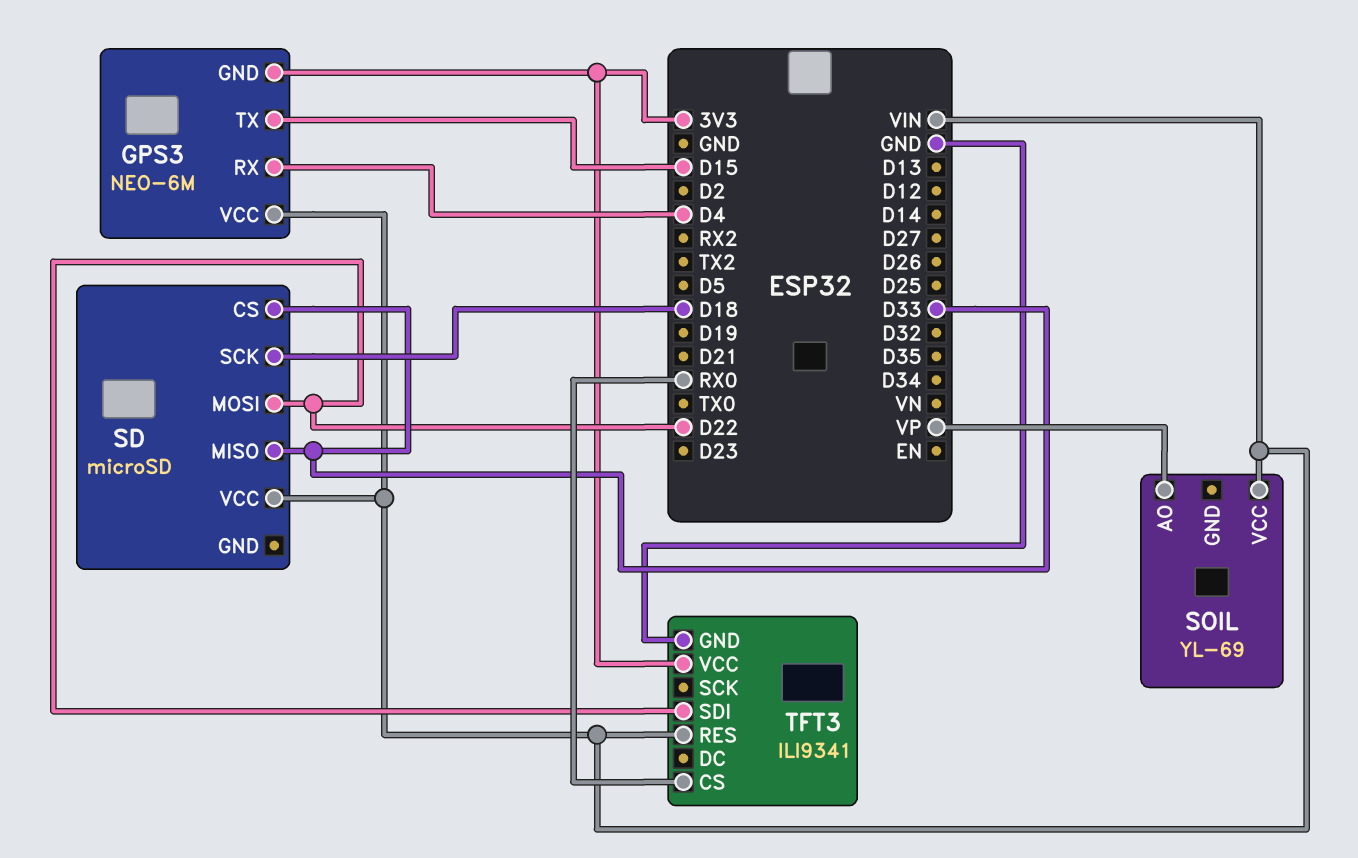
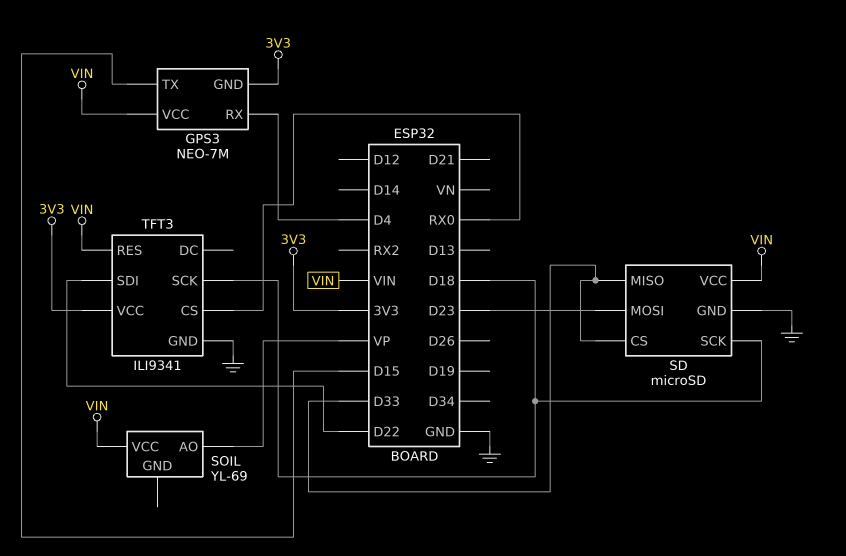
GPS3: NEO-6M -> NEO-7M
SD pin GND: none -> GND
SD pin MOSI: D22 -> D23
TFT3 pin SCK: none -> D18

